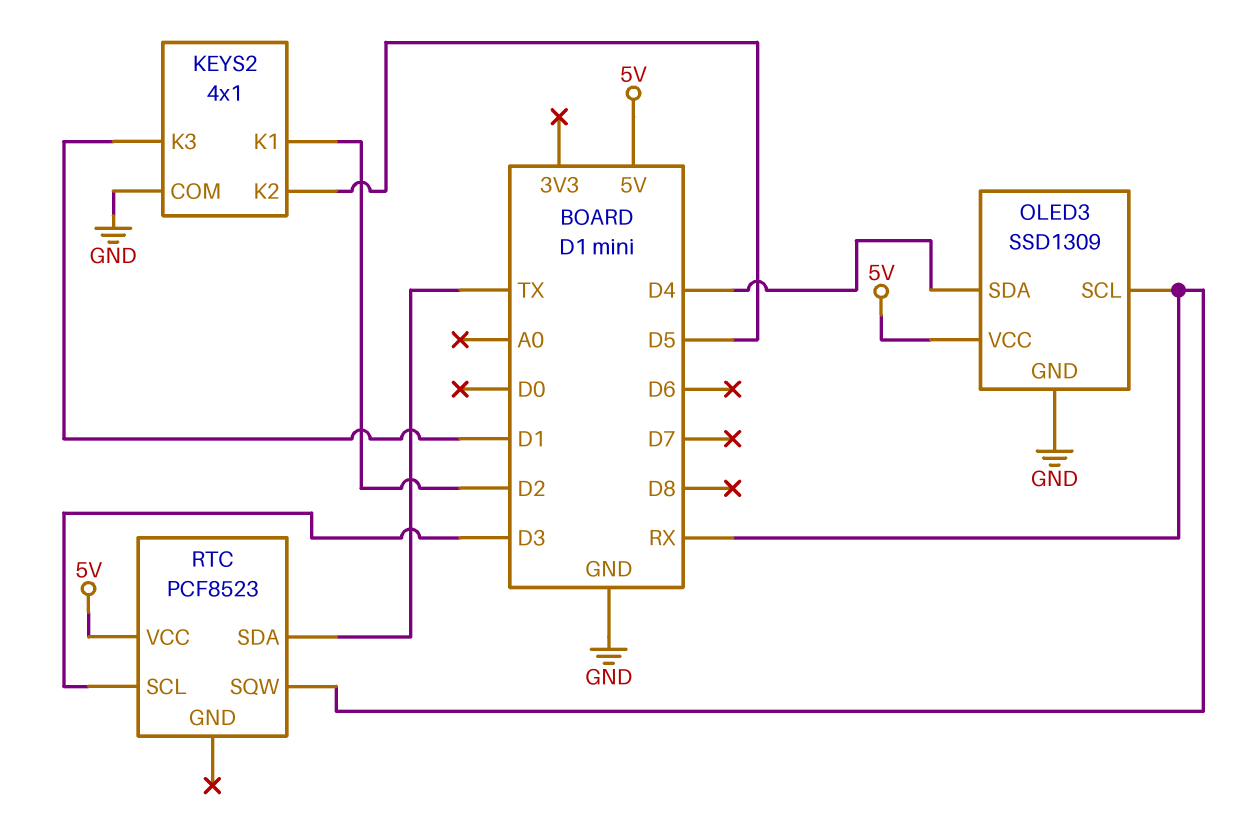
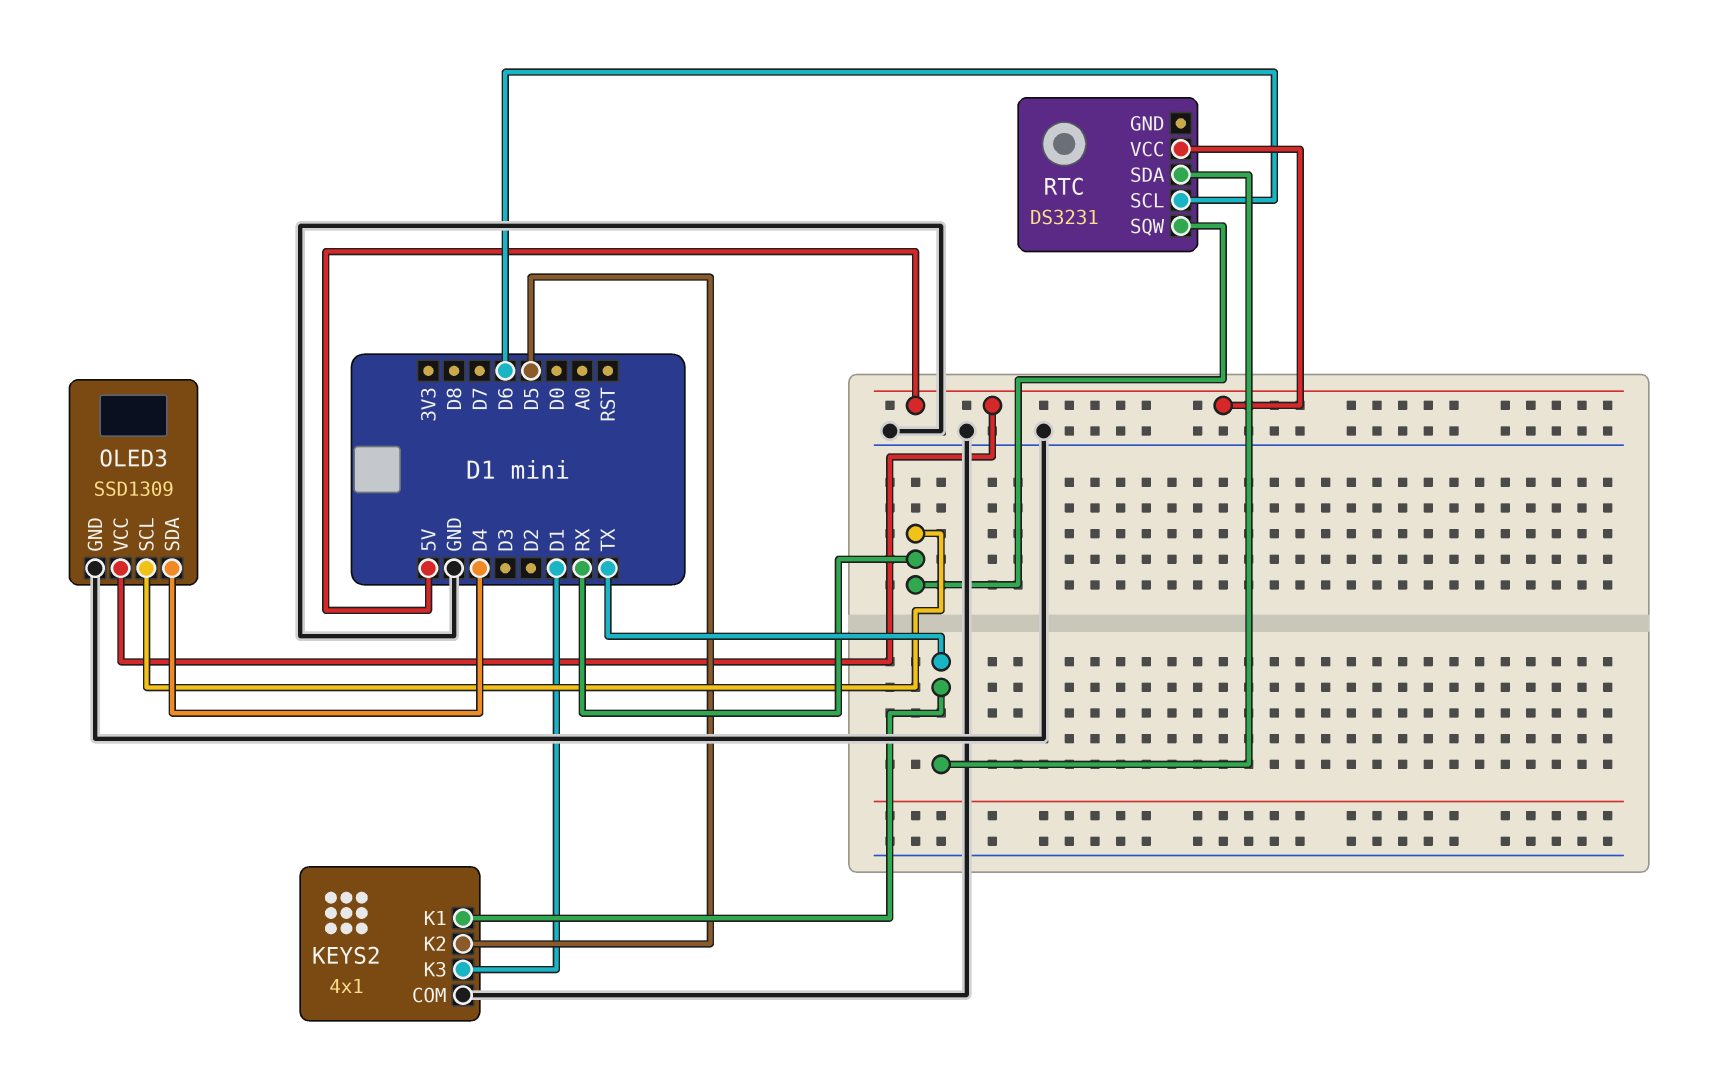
KEYS2 pin K1: D2 -> TX
RTC: PCF8523 -> DS3231
RTC pin SCL: D3 -> D6

